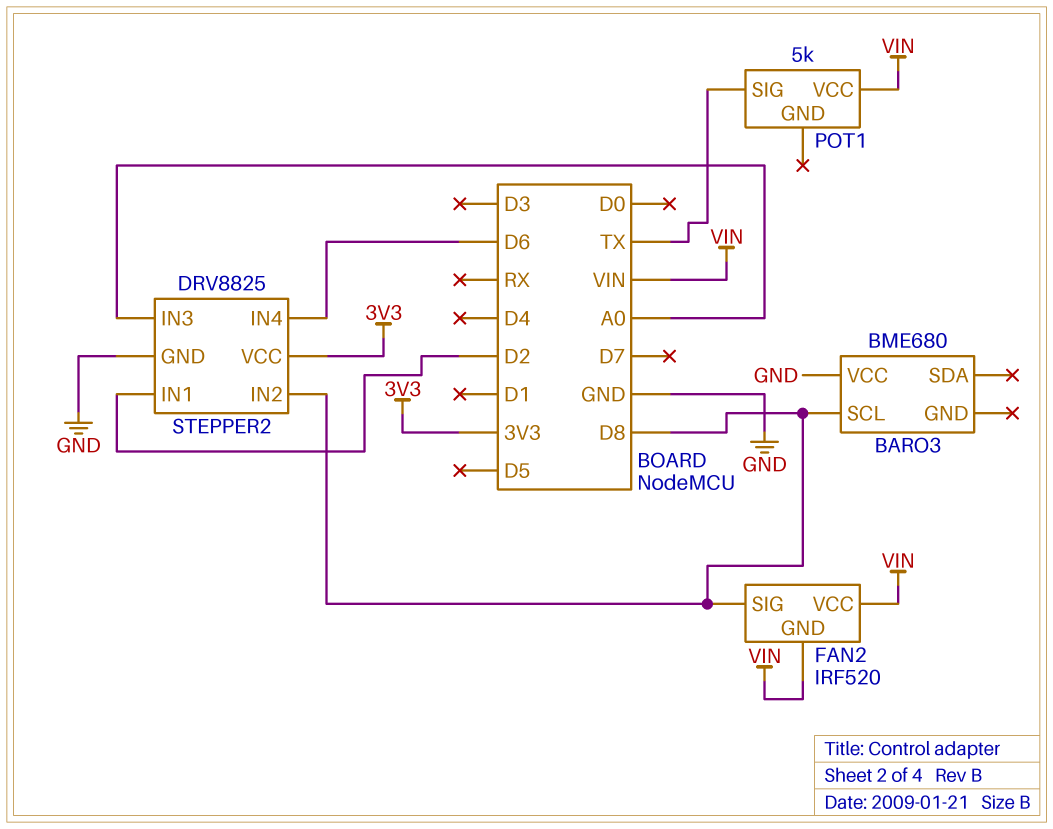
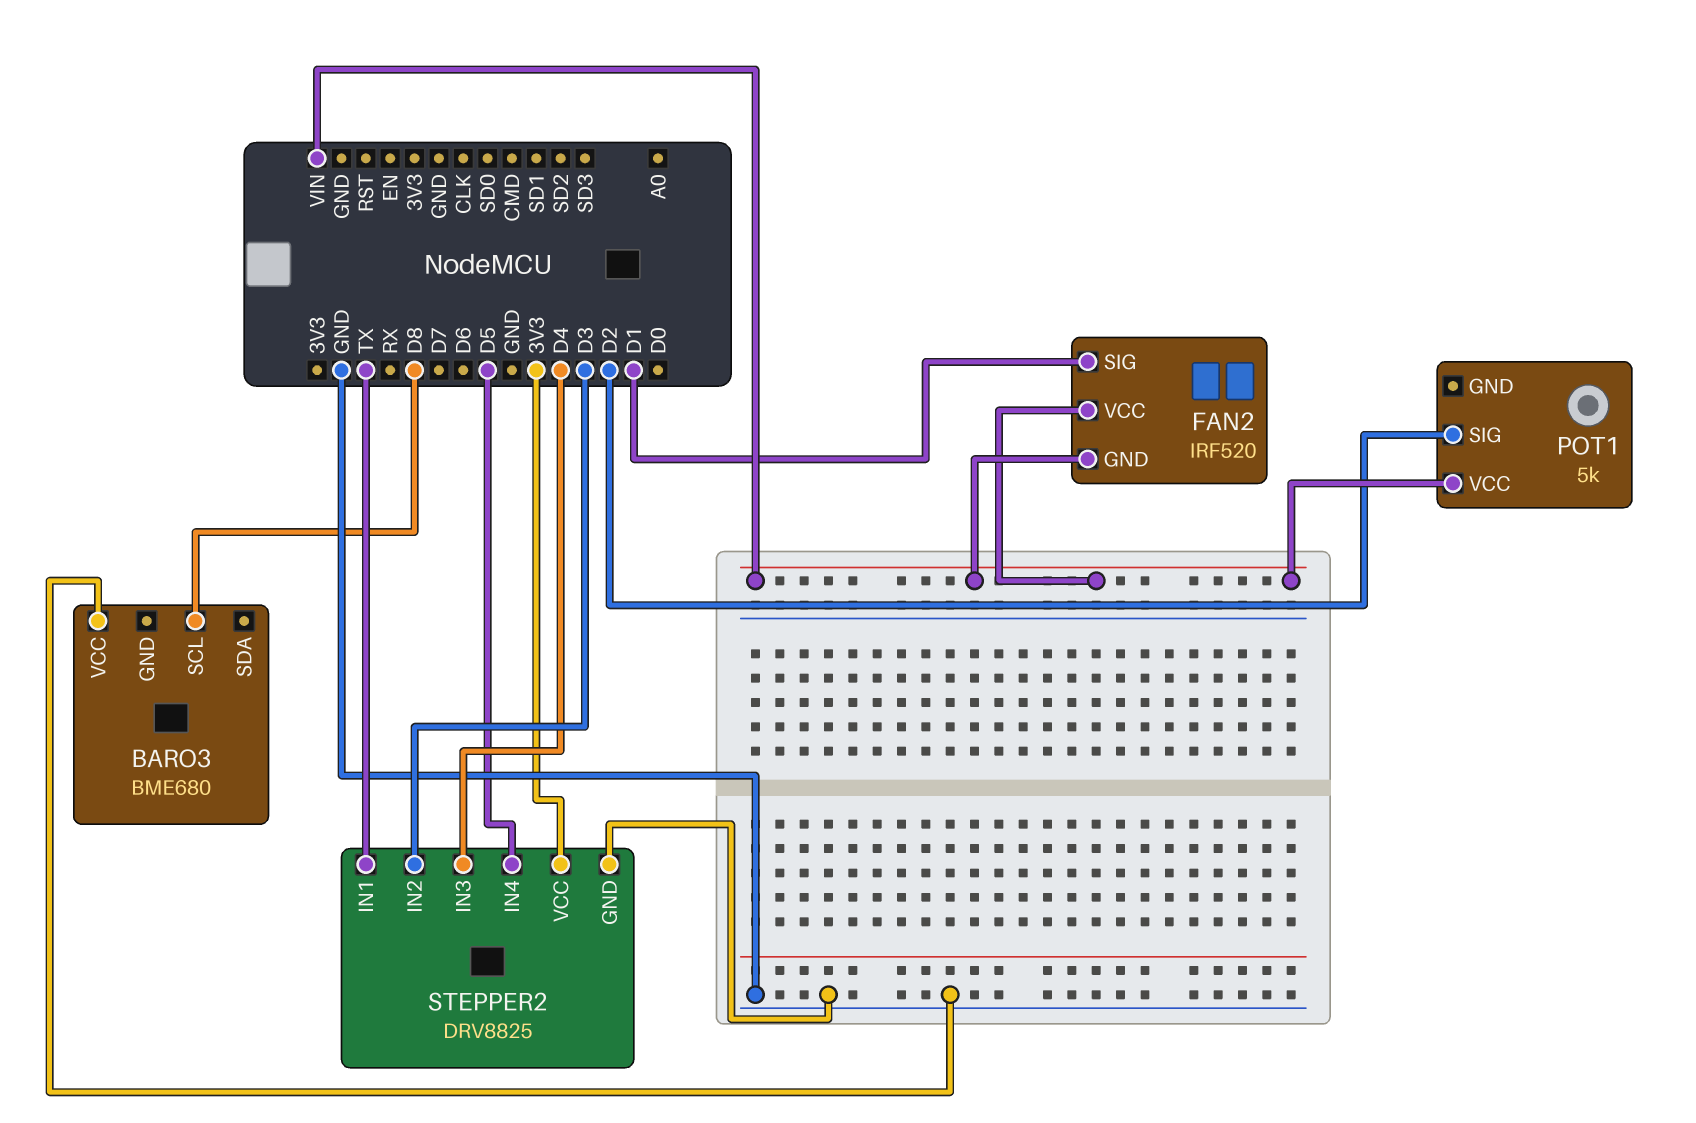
FAN2 pin SIG: D8 -> D1
POT1 pin SIG: TX -> D2
STEPPER2 pin IN1: D2 -> TX
STEPPER2 pin IN2: D8 -> D3
STEPPER2 pin IN3: A0 -> D4
STEPPER2 pin IN4: D6 -> D5

